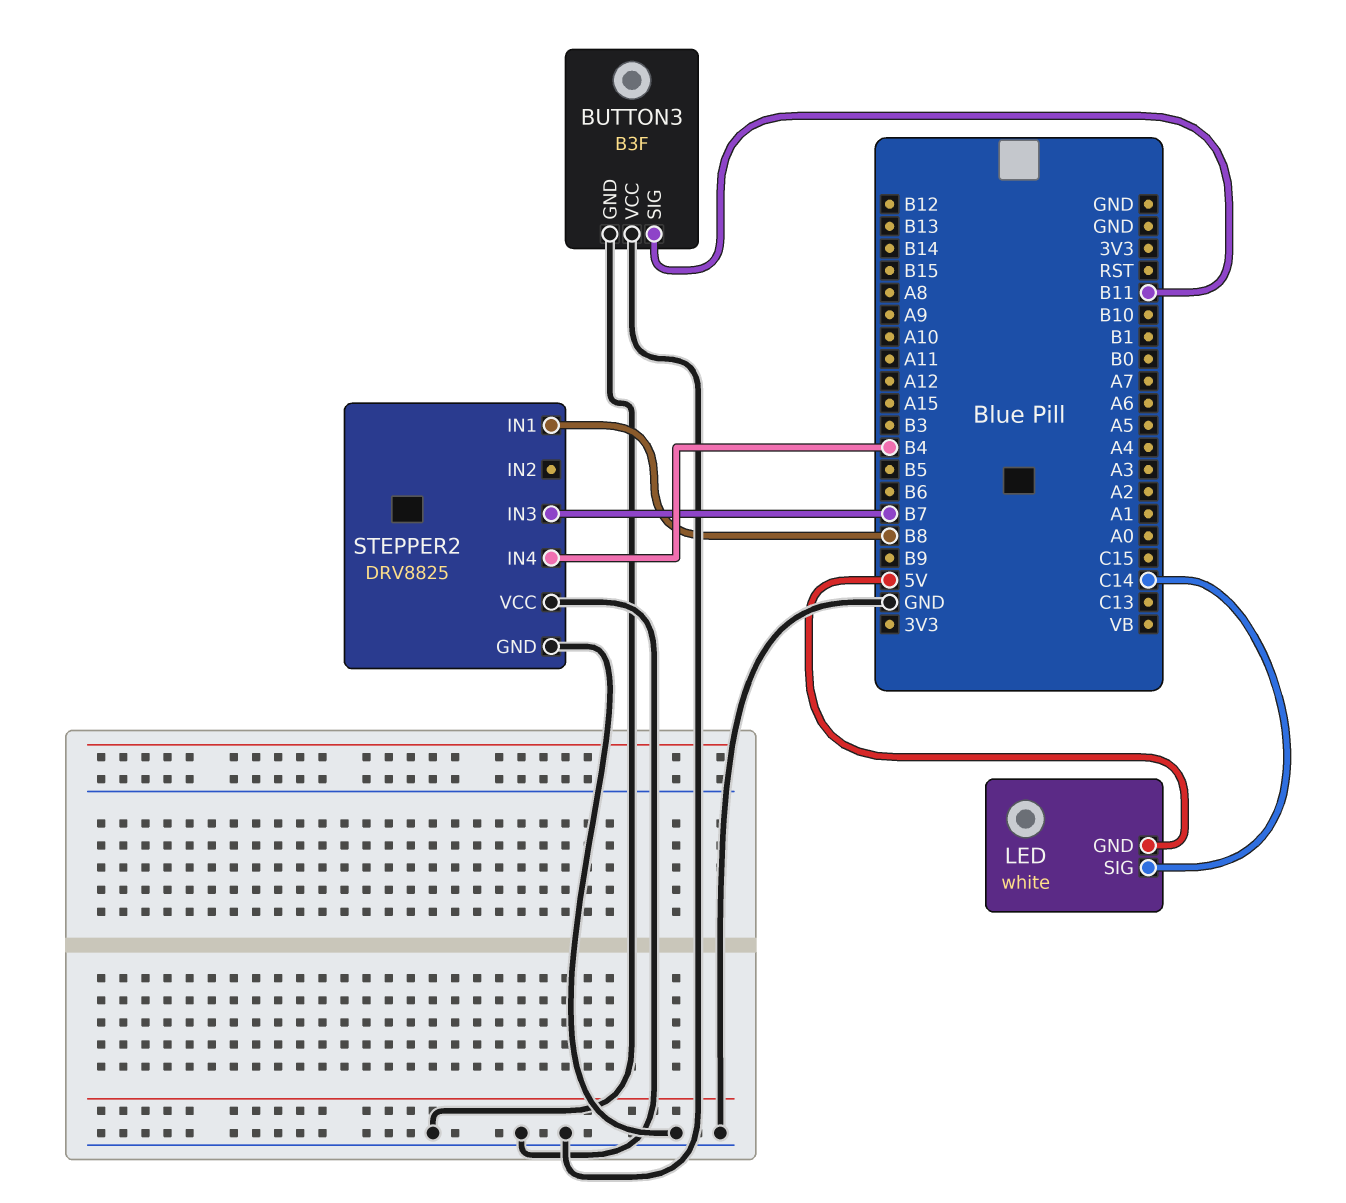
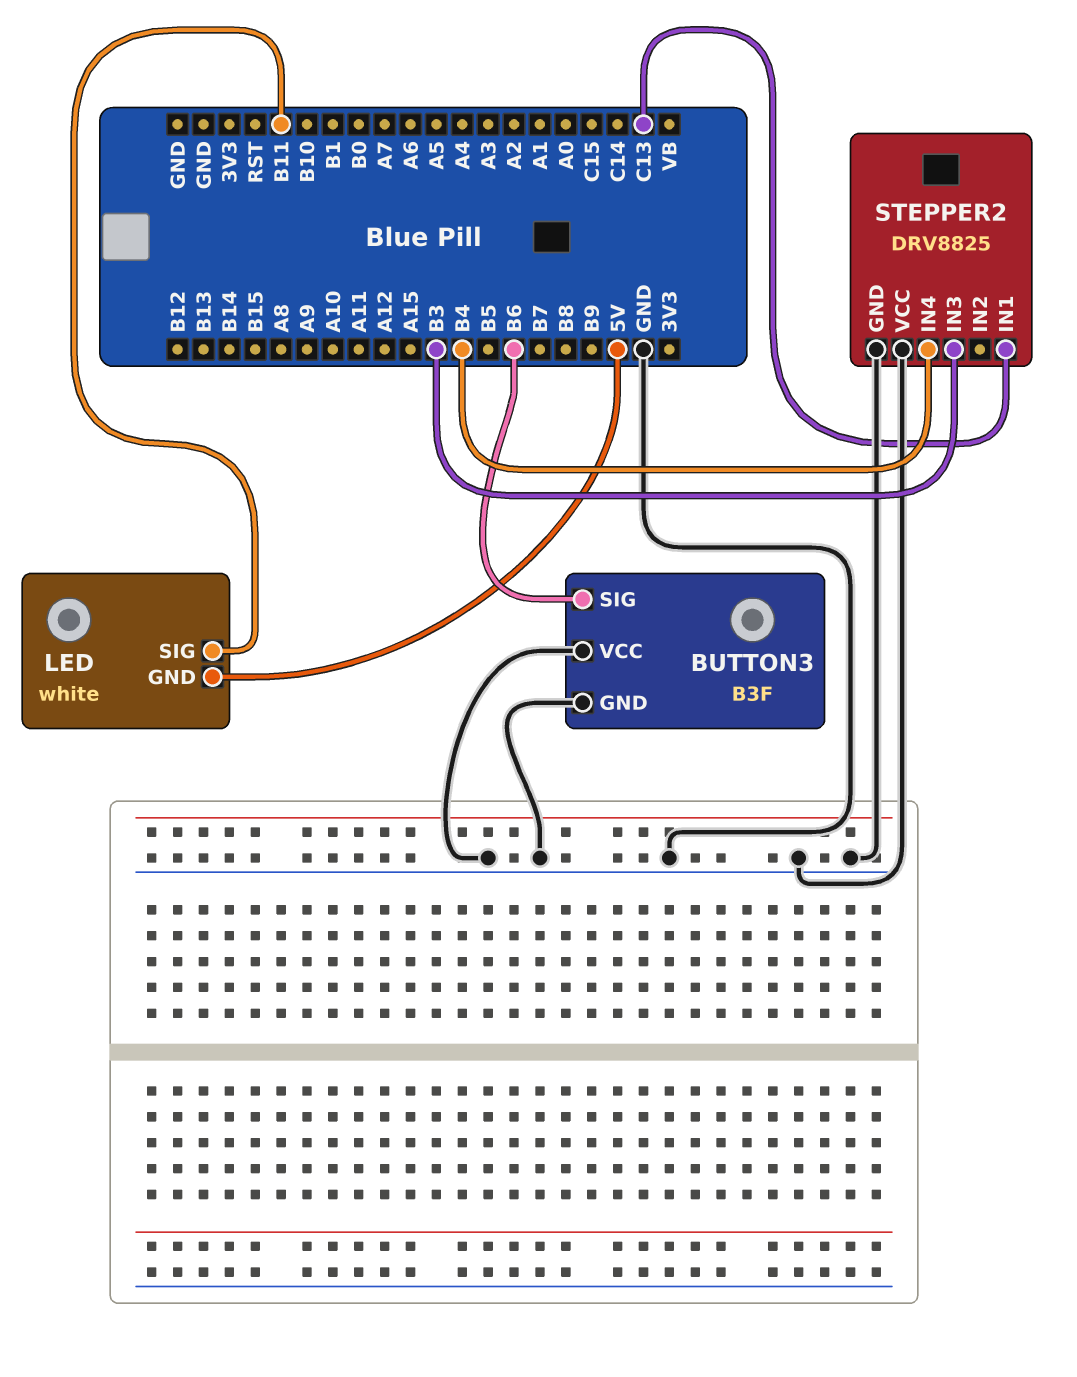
BUTTON3 pin SIG: B11 -> B6
LED pin SIG: C14 -> B11
STEPPER2 pin IN1: B8 -> C13
STEPPER2 pin IN3: B7 -> B3

